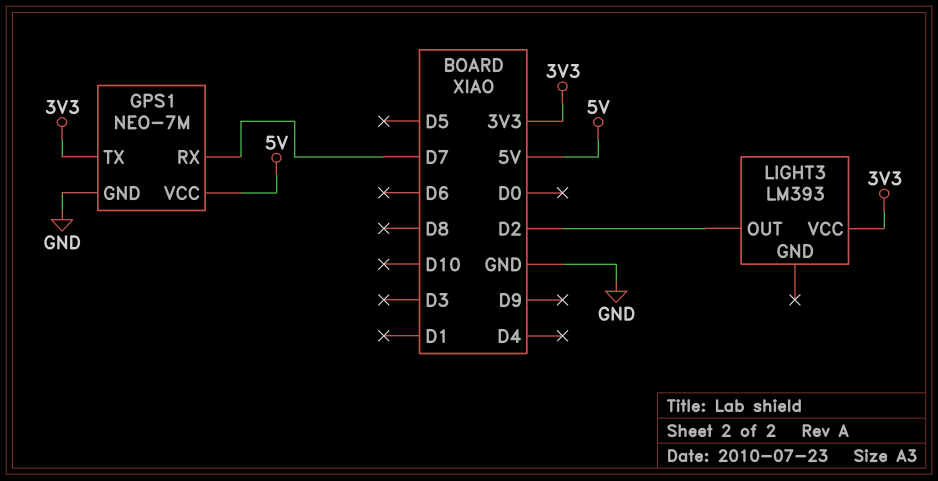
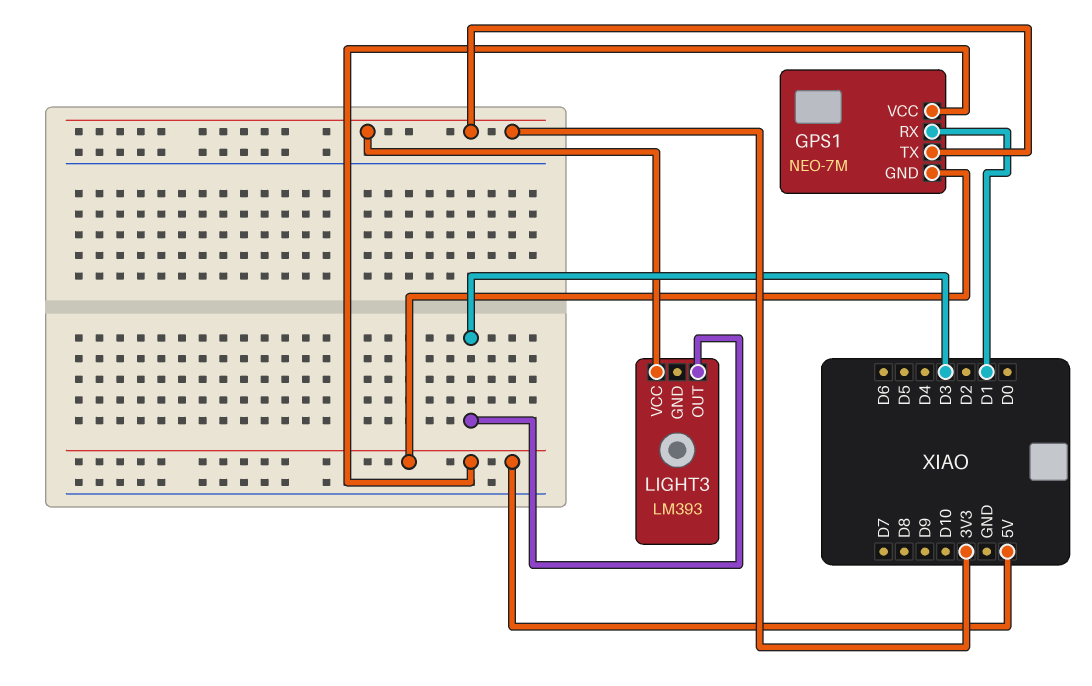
GPS1 pin GND: GND -> 5V
GPS1 pin RX: D7 -> D1
LIGHT3 pin OUT: D2 -> D3

